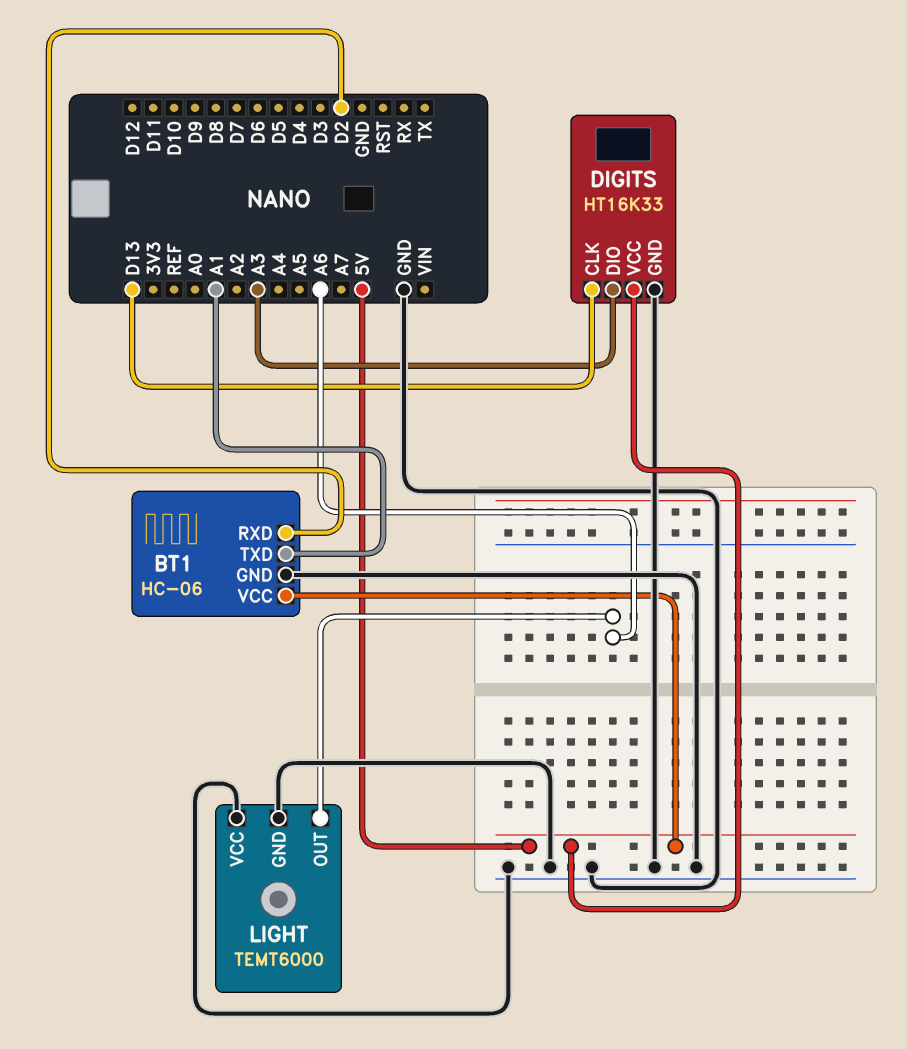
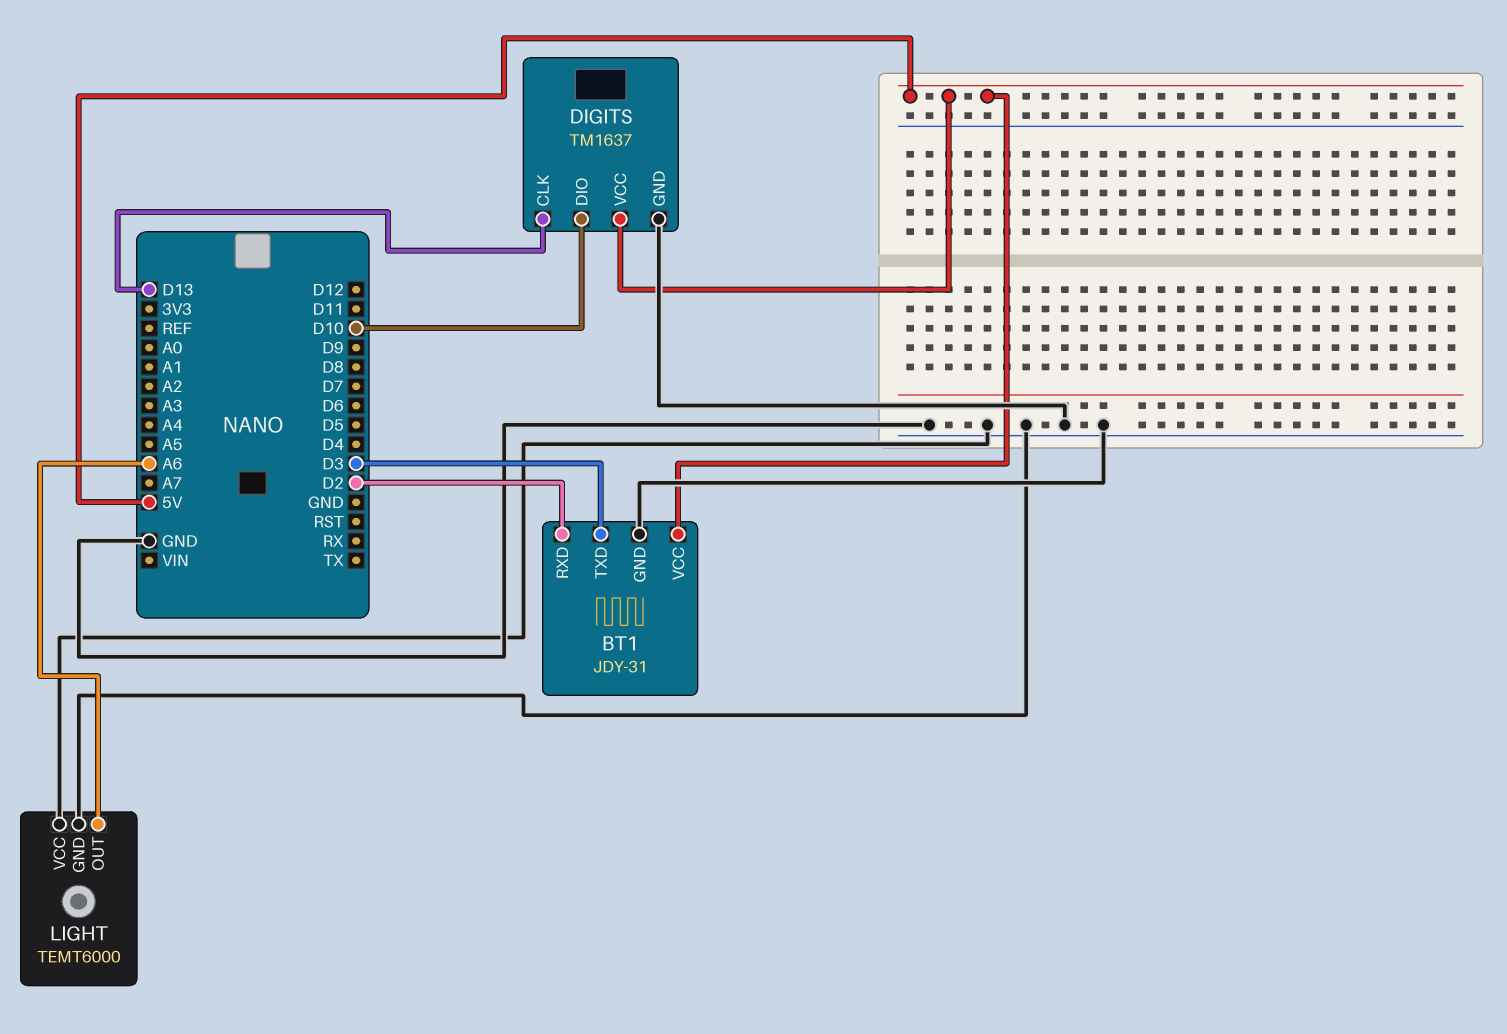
BT1: HC-06 -> JDY-31
BT1 pin TXD: A1 -> D3
DIGITS: HT16K33 -> TM1637
DIGITS pin DIO: A3 -> D10

